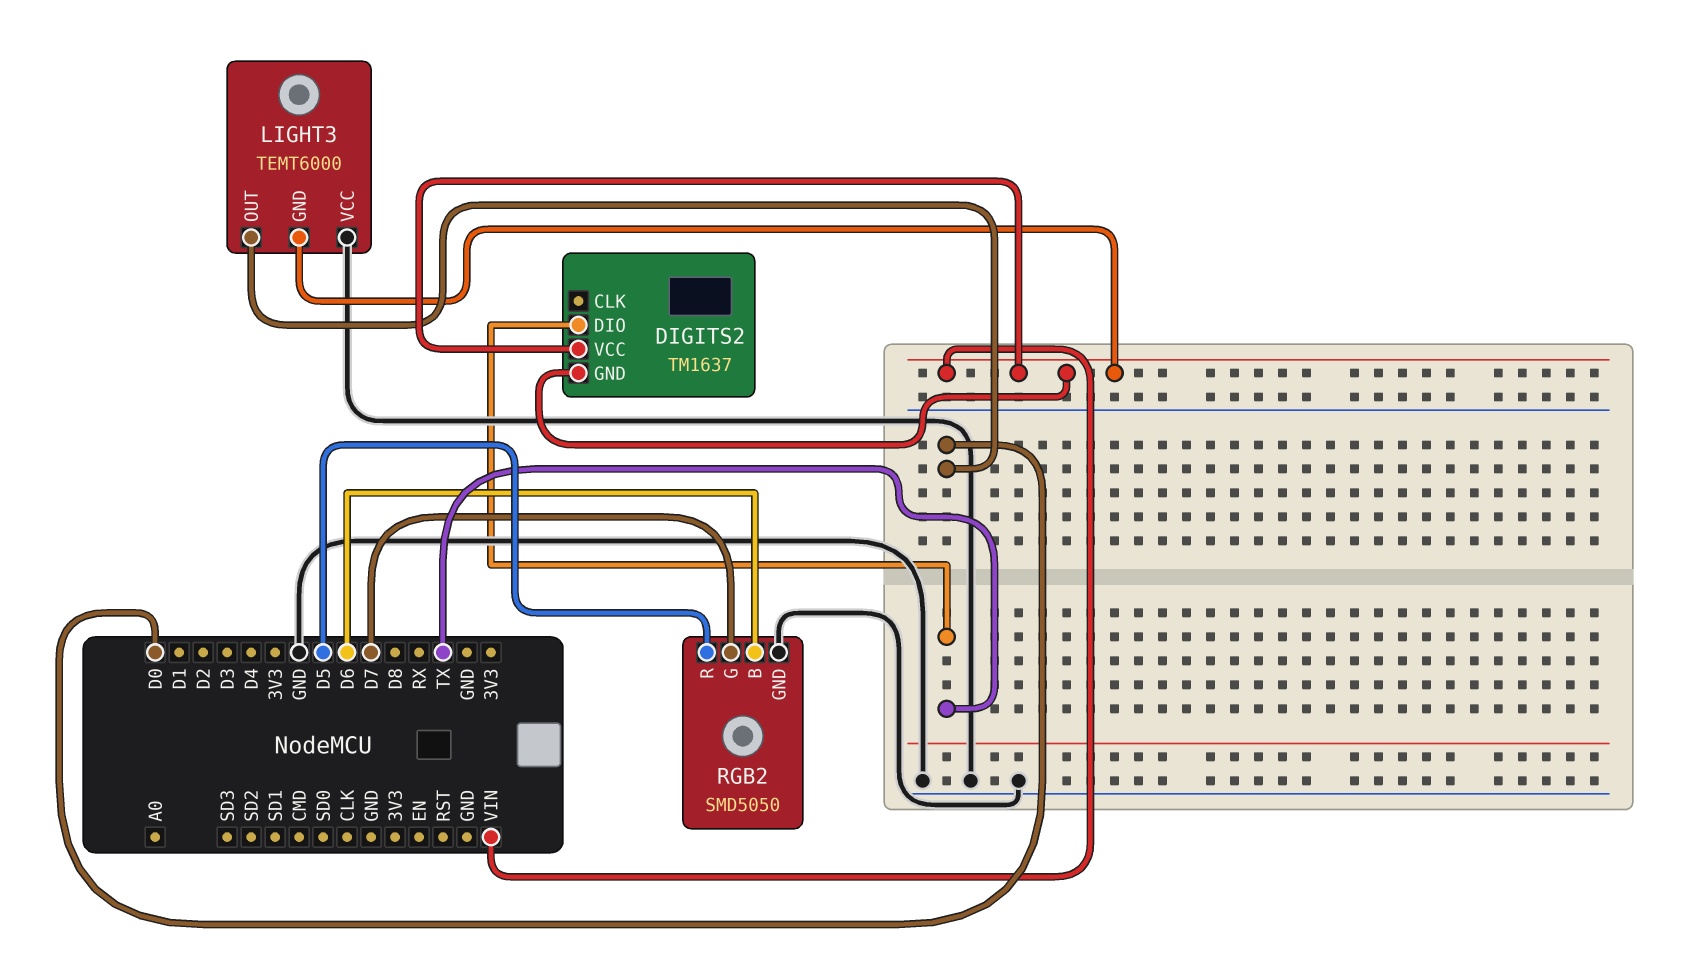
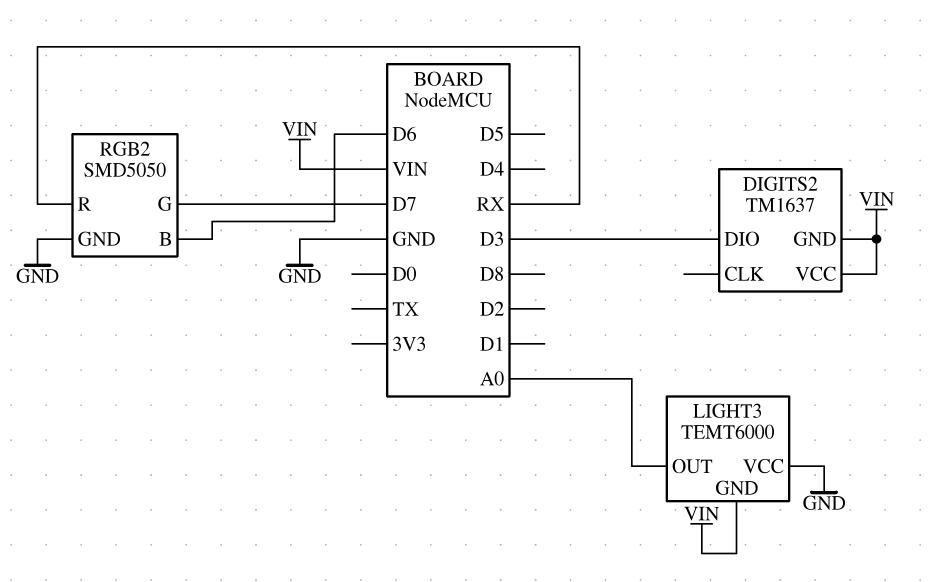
DIGITS2 pin DIO: TX -> D3
LIGHT3 pin OUT: D0 -> A0
RGB2 pin R: D5 -> RX

